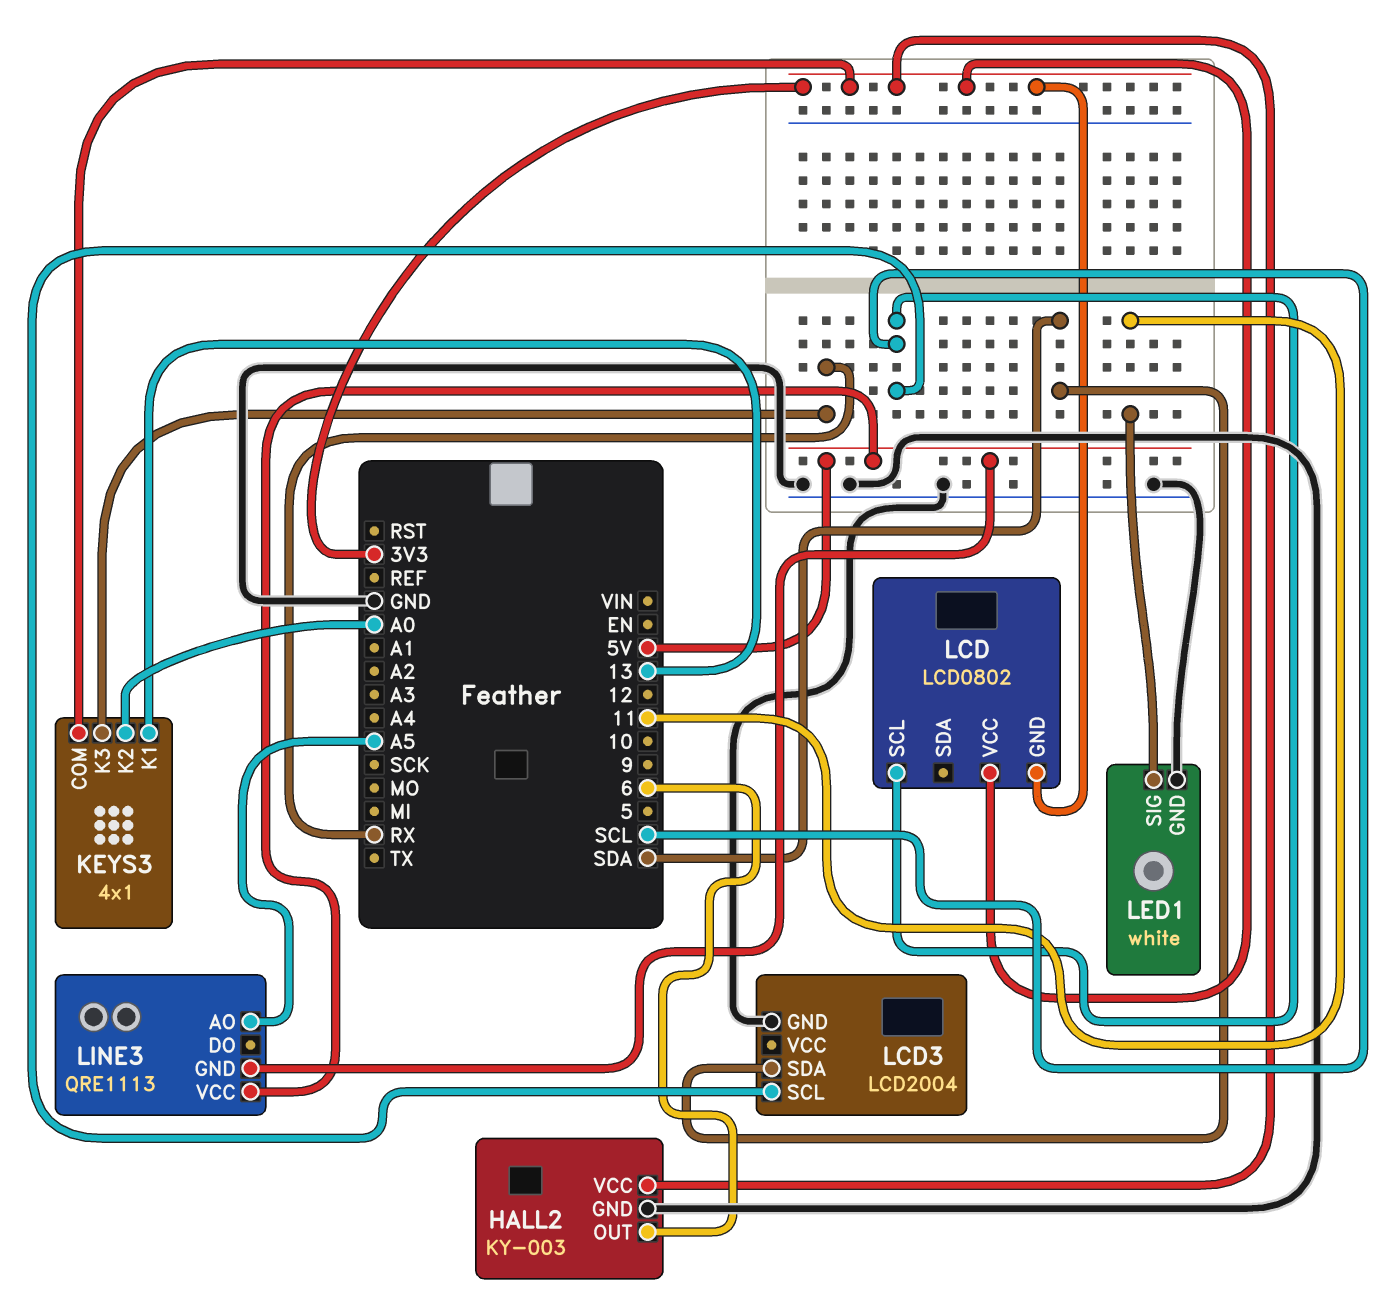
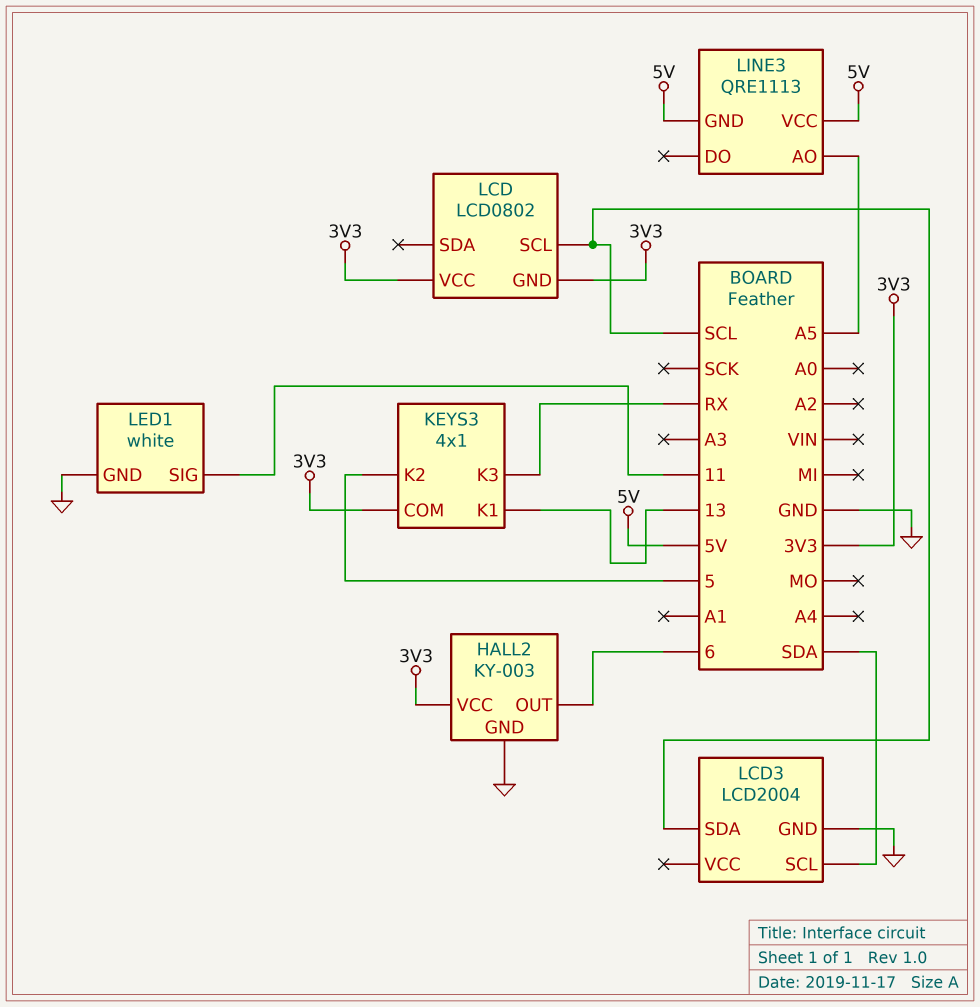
KEYS3 pin K2: A0 -> 5
LCD3 pin SCL: SCL -> SDA
LCD3 pin SDA: SDA -> SCL

